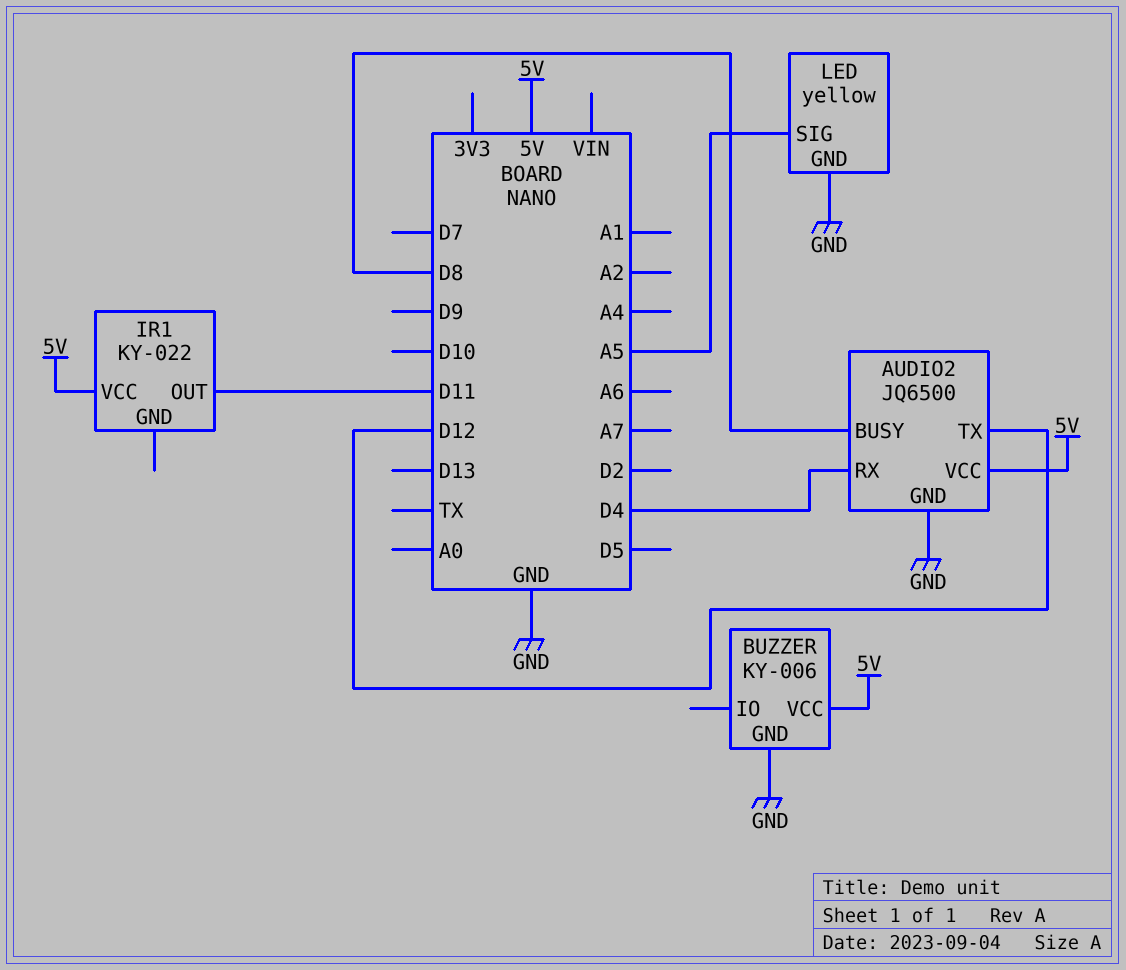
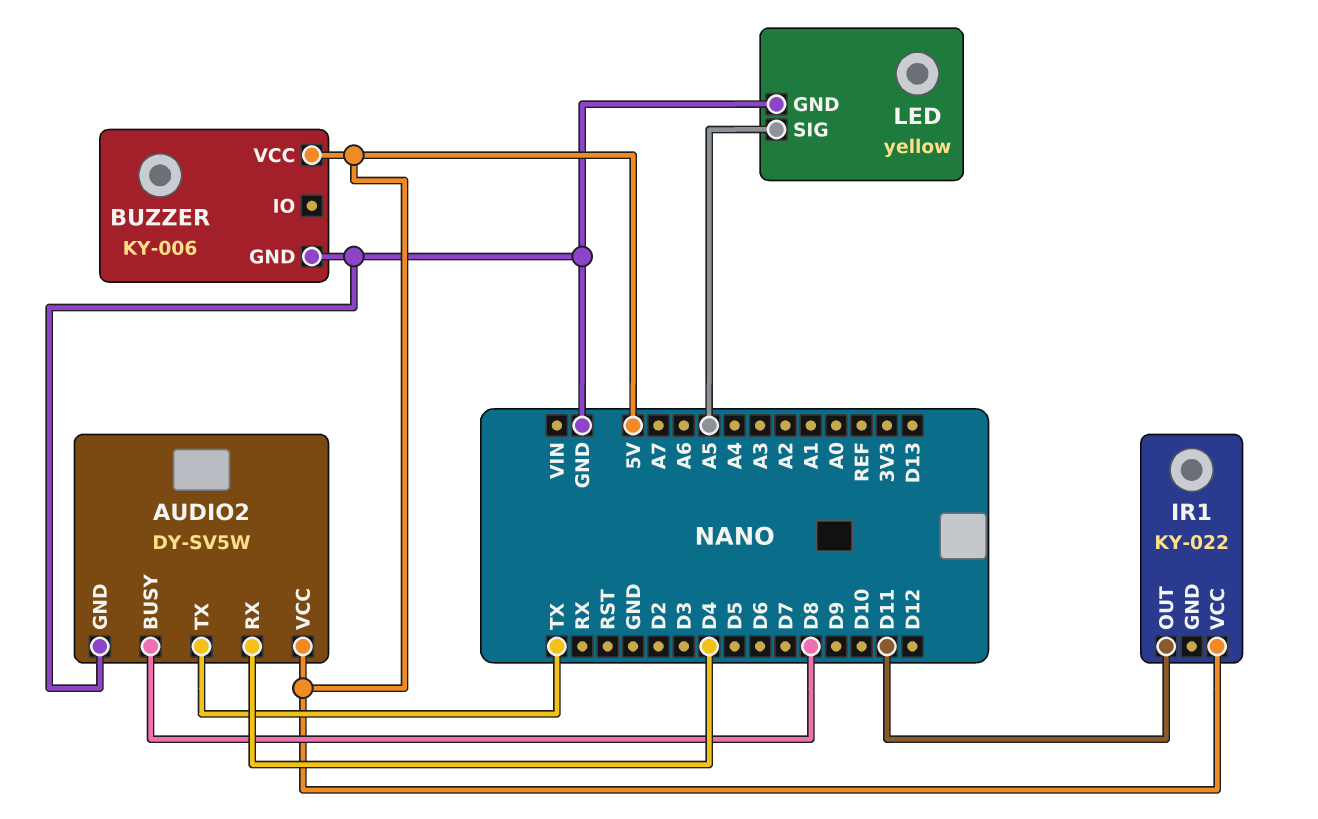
AUDIO2: JQ6500 -> DY-SV5W
AUDIO2 pin TX: D12 -> TX

